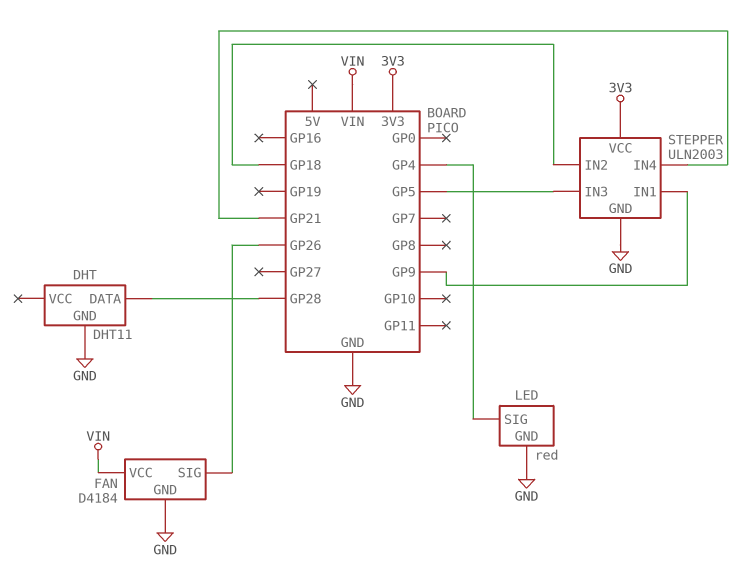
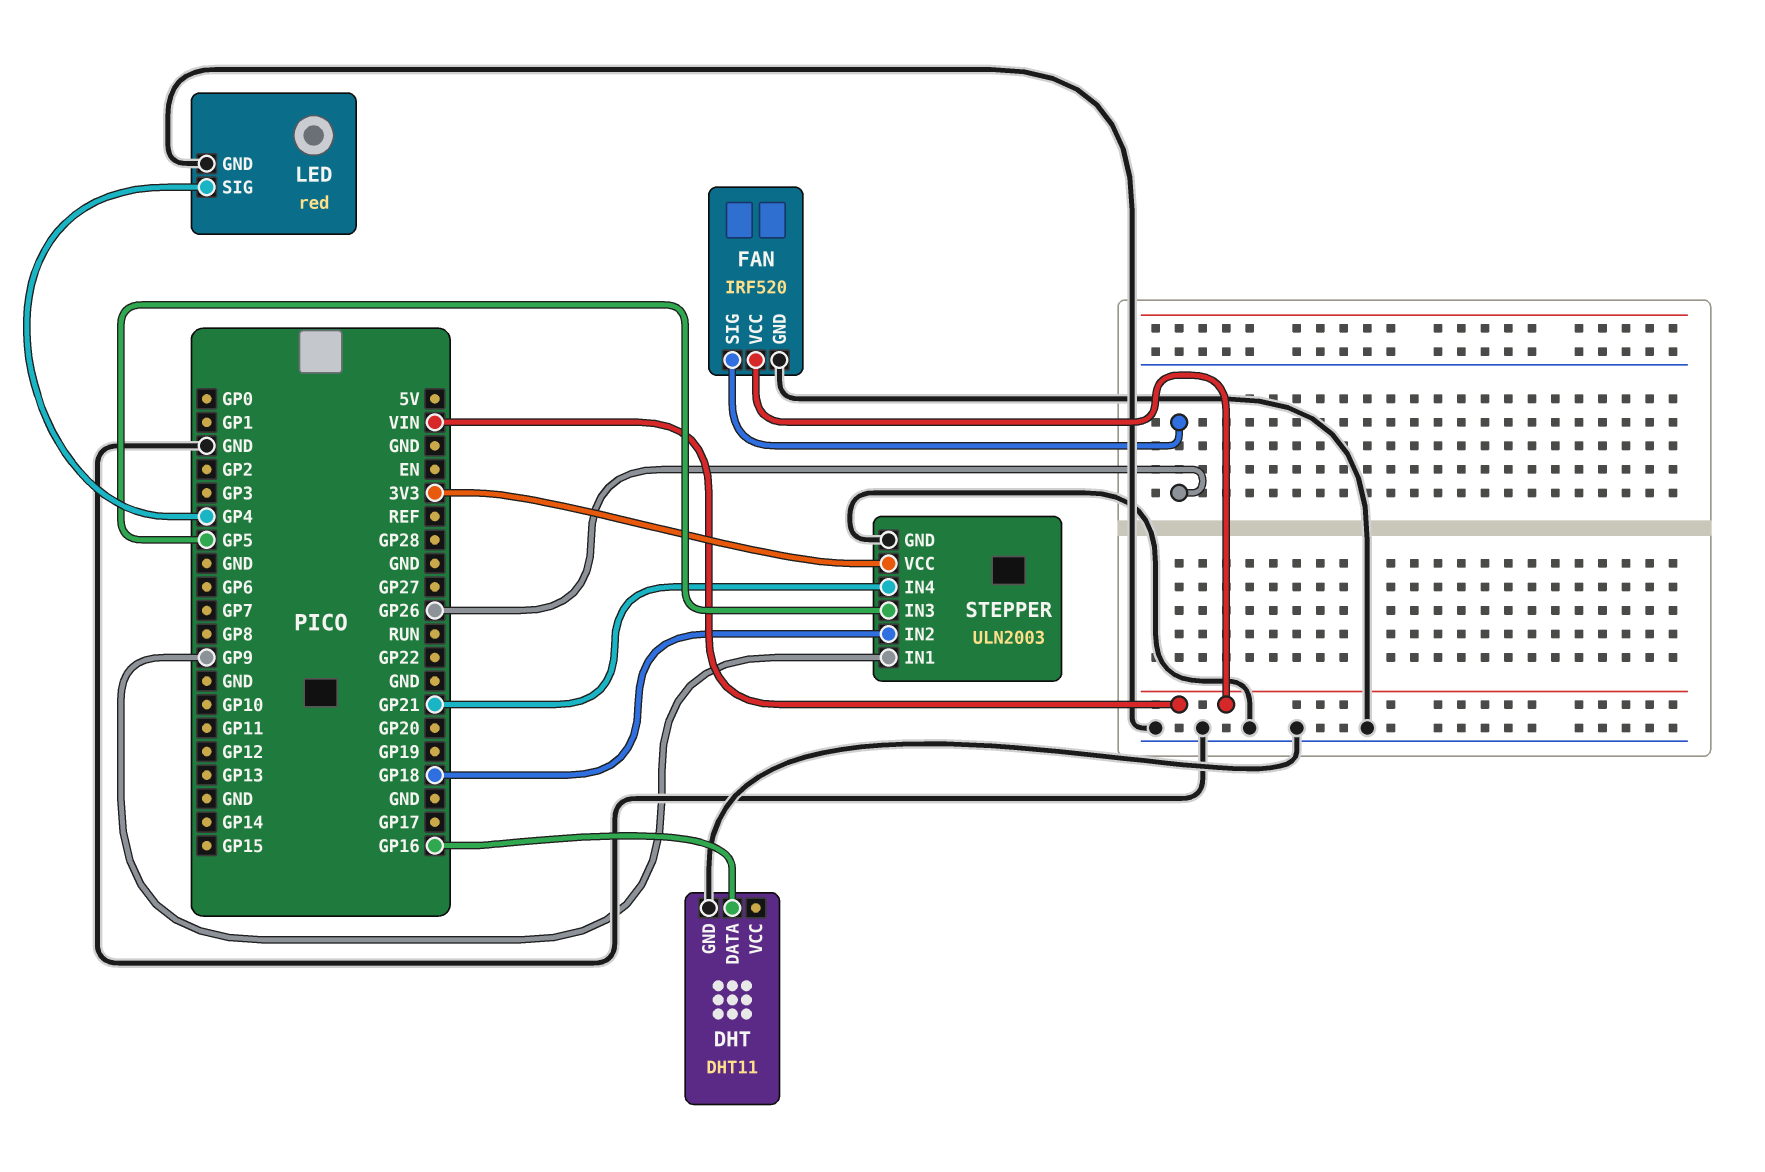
DHT pin DATA: GP28 -> GP16
FAN: D4184 -> IRF520

